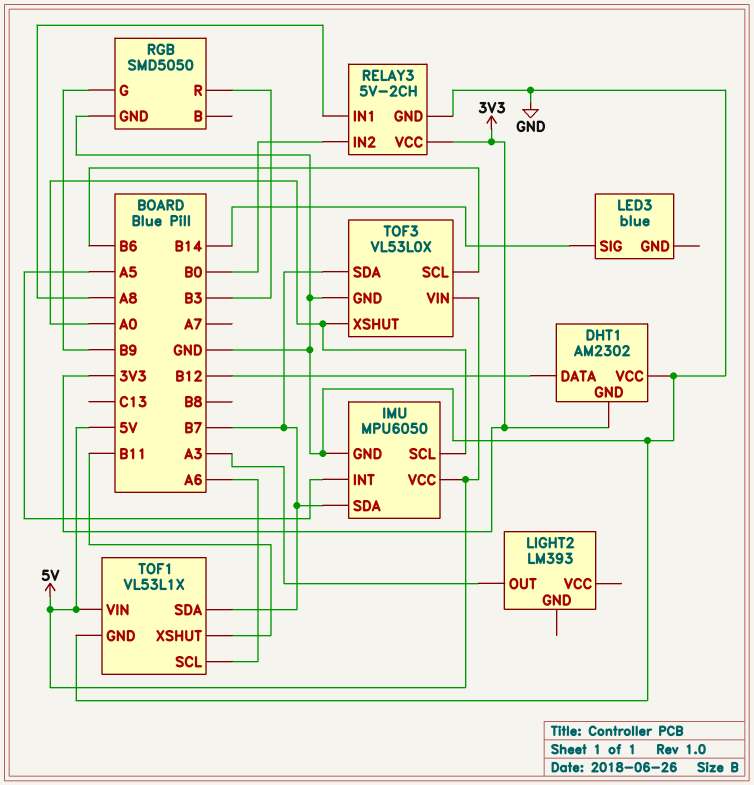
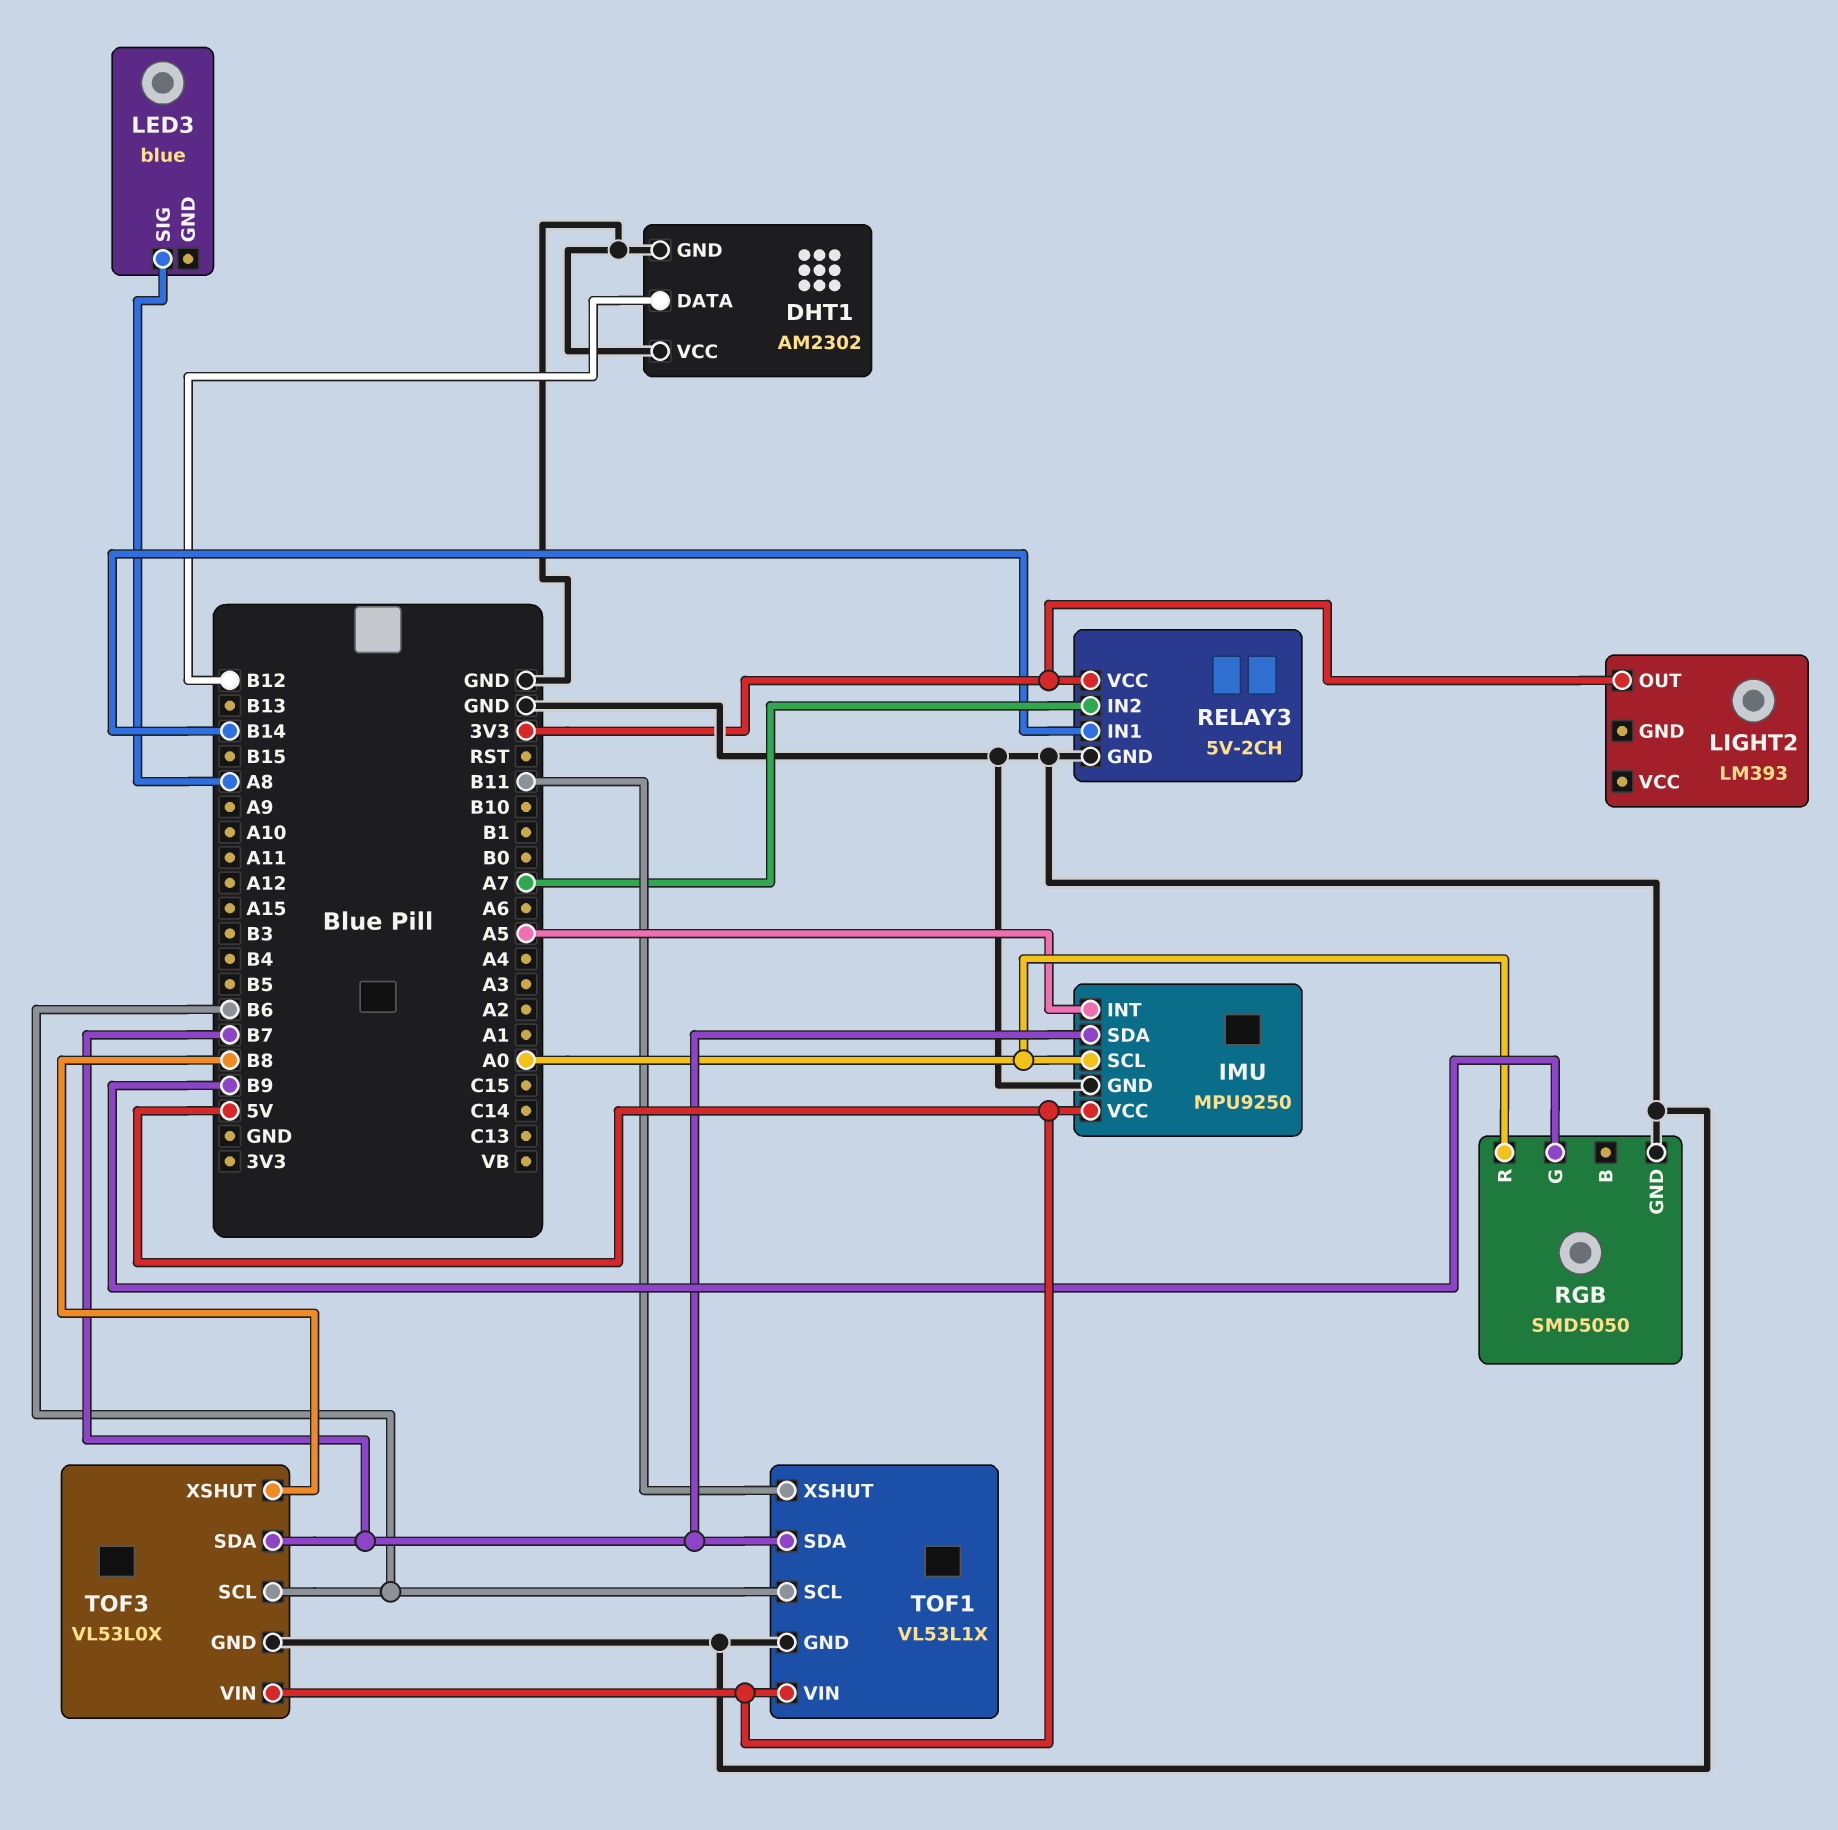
DHT1 pin GND: 3V3 -> GND
IMU: MPU6050 -> MPU9250
LED3 pin SIG: B14 -> A8
LIGHT2 pin OUT: A3 -> 3V3
RELAY3 pin IN1: A8 -> B14
RELAY3 pin IN2: B0 -> A7
RGB pin R: B3 -> A0
TOF1 pin SCL: A6 -> B6
TOF3 pin XSHUT: A0 -> B8

